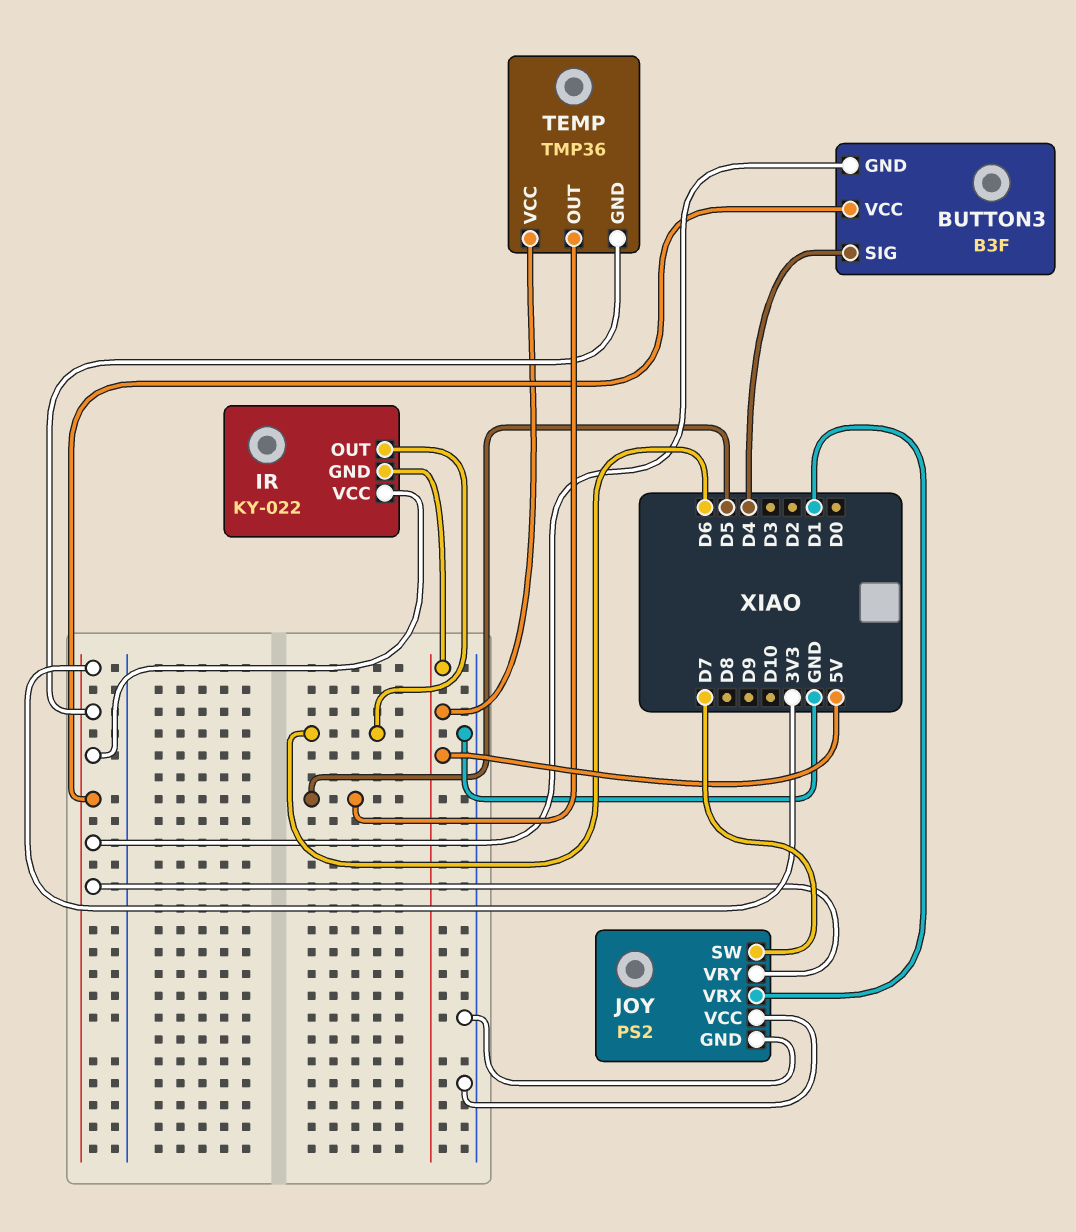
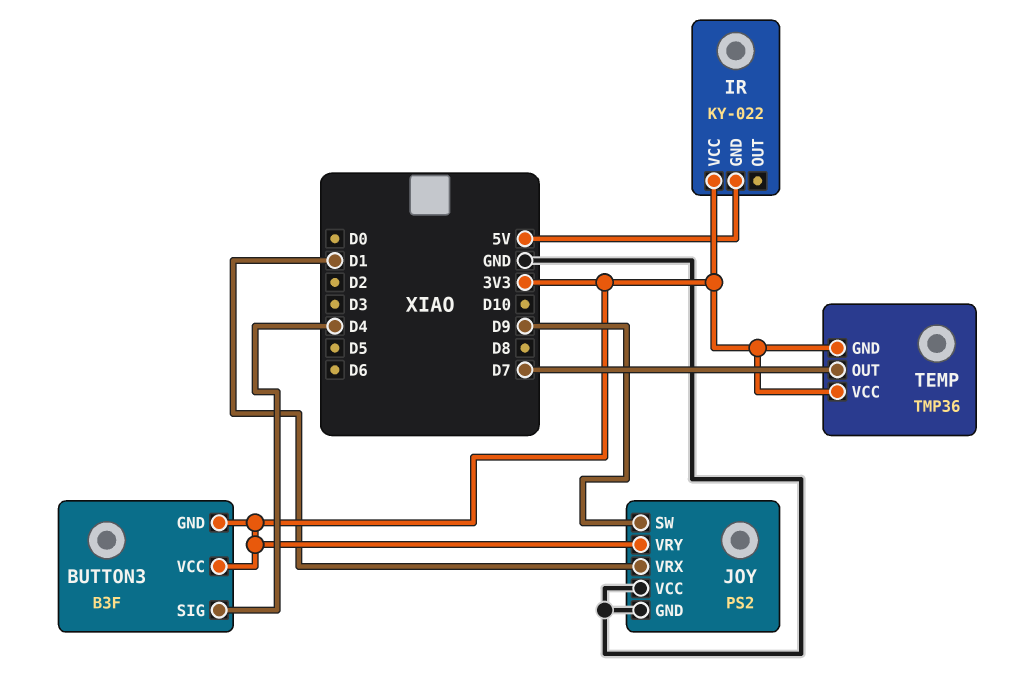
IR pin OUT: D6 -> none
JOY pin SW: D7 -> D9
TEMP pin OUT: D5 -> D7
TEMP pin VCC: 5V -> 3V3

